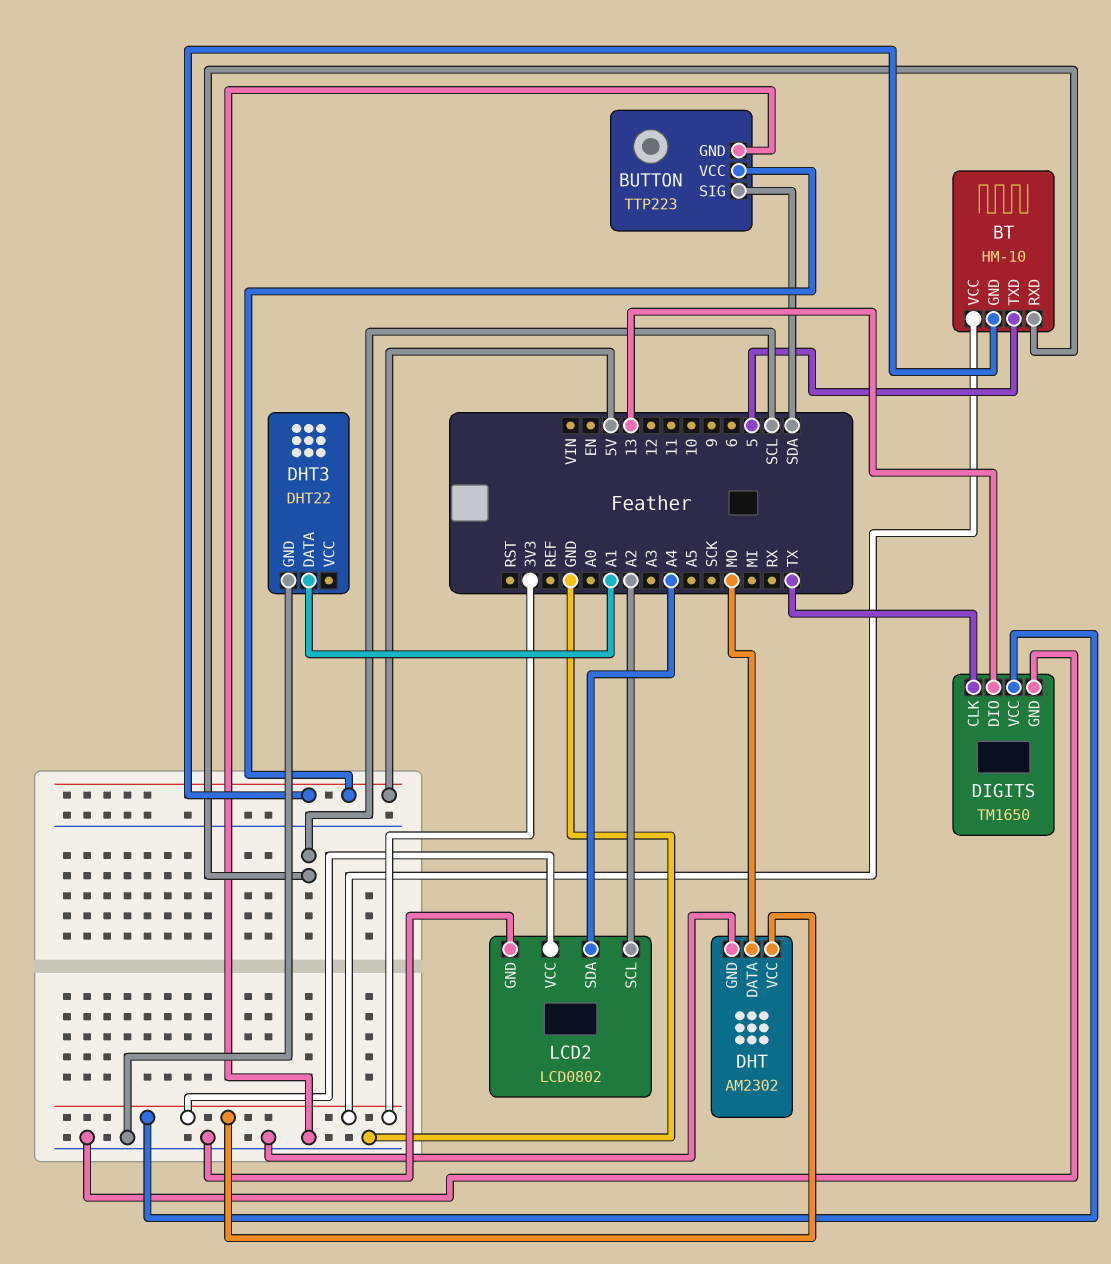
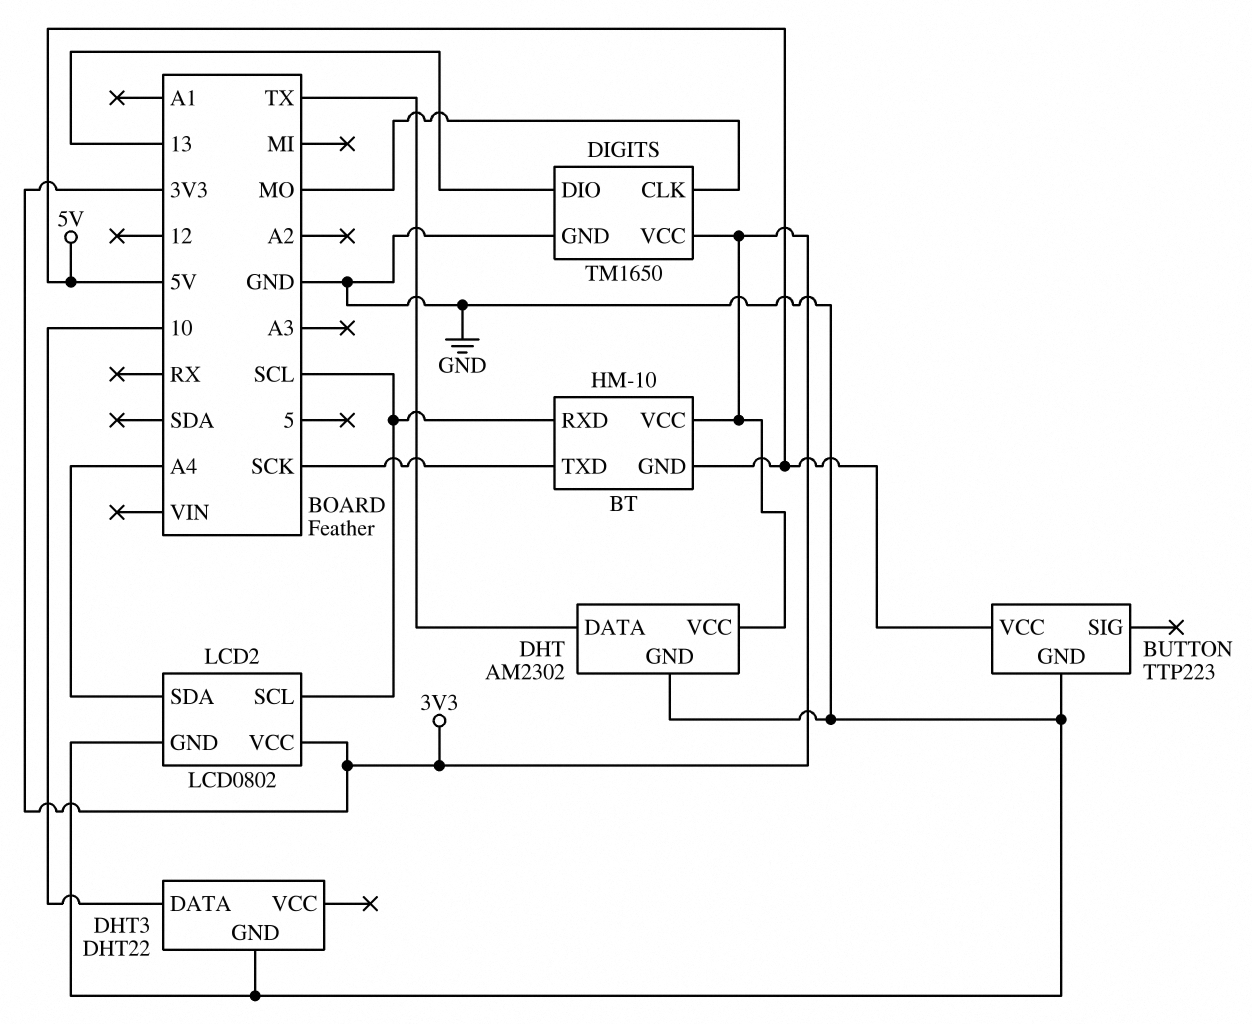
BT pin TXD: 5 -> SCK
BUTTON pin SIG: SDA -> none
DHT pin DATA: MO -> TX
DHT3 pin DATA: A1 -> 10
DIGITS pin CLK: TX -> MO
LCD2 pin SCL: A2 -> SCL

